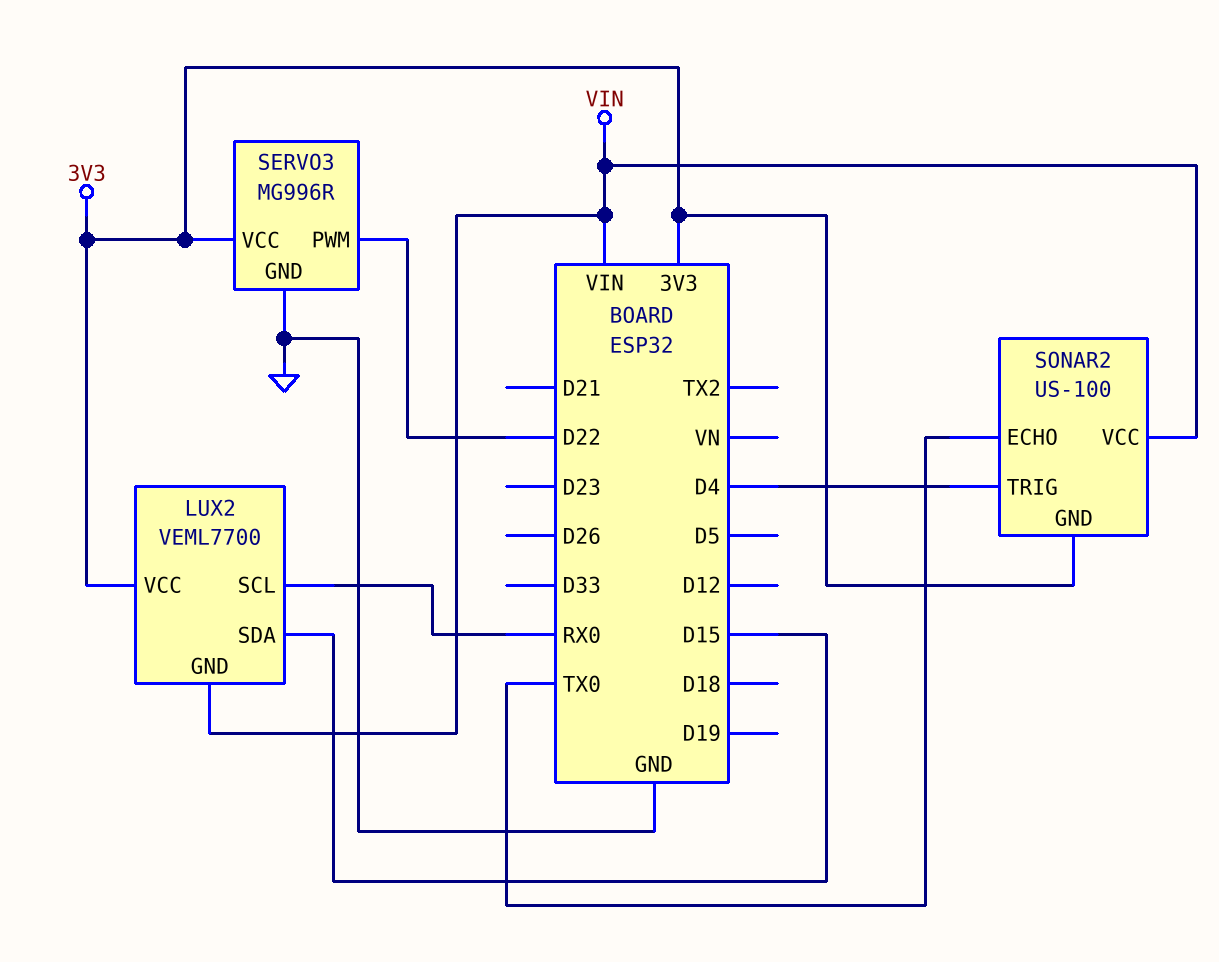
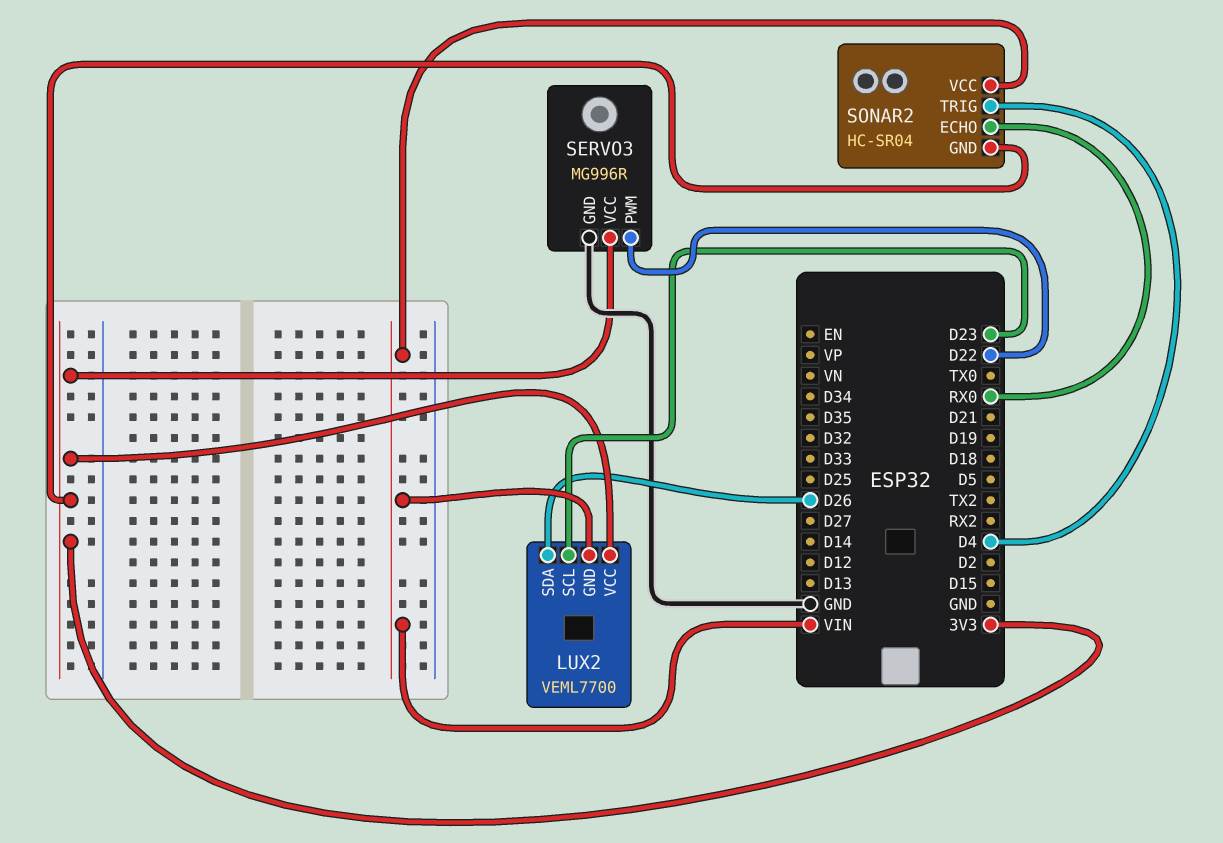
LUX2 pin SCL: RX0 -> D23
LUX2 pin SDA: D15 -> D26
SONAR2: US-100 -> HC-SR04
SONAR2 pin ECHO: TX0 -> RX0

